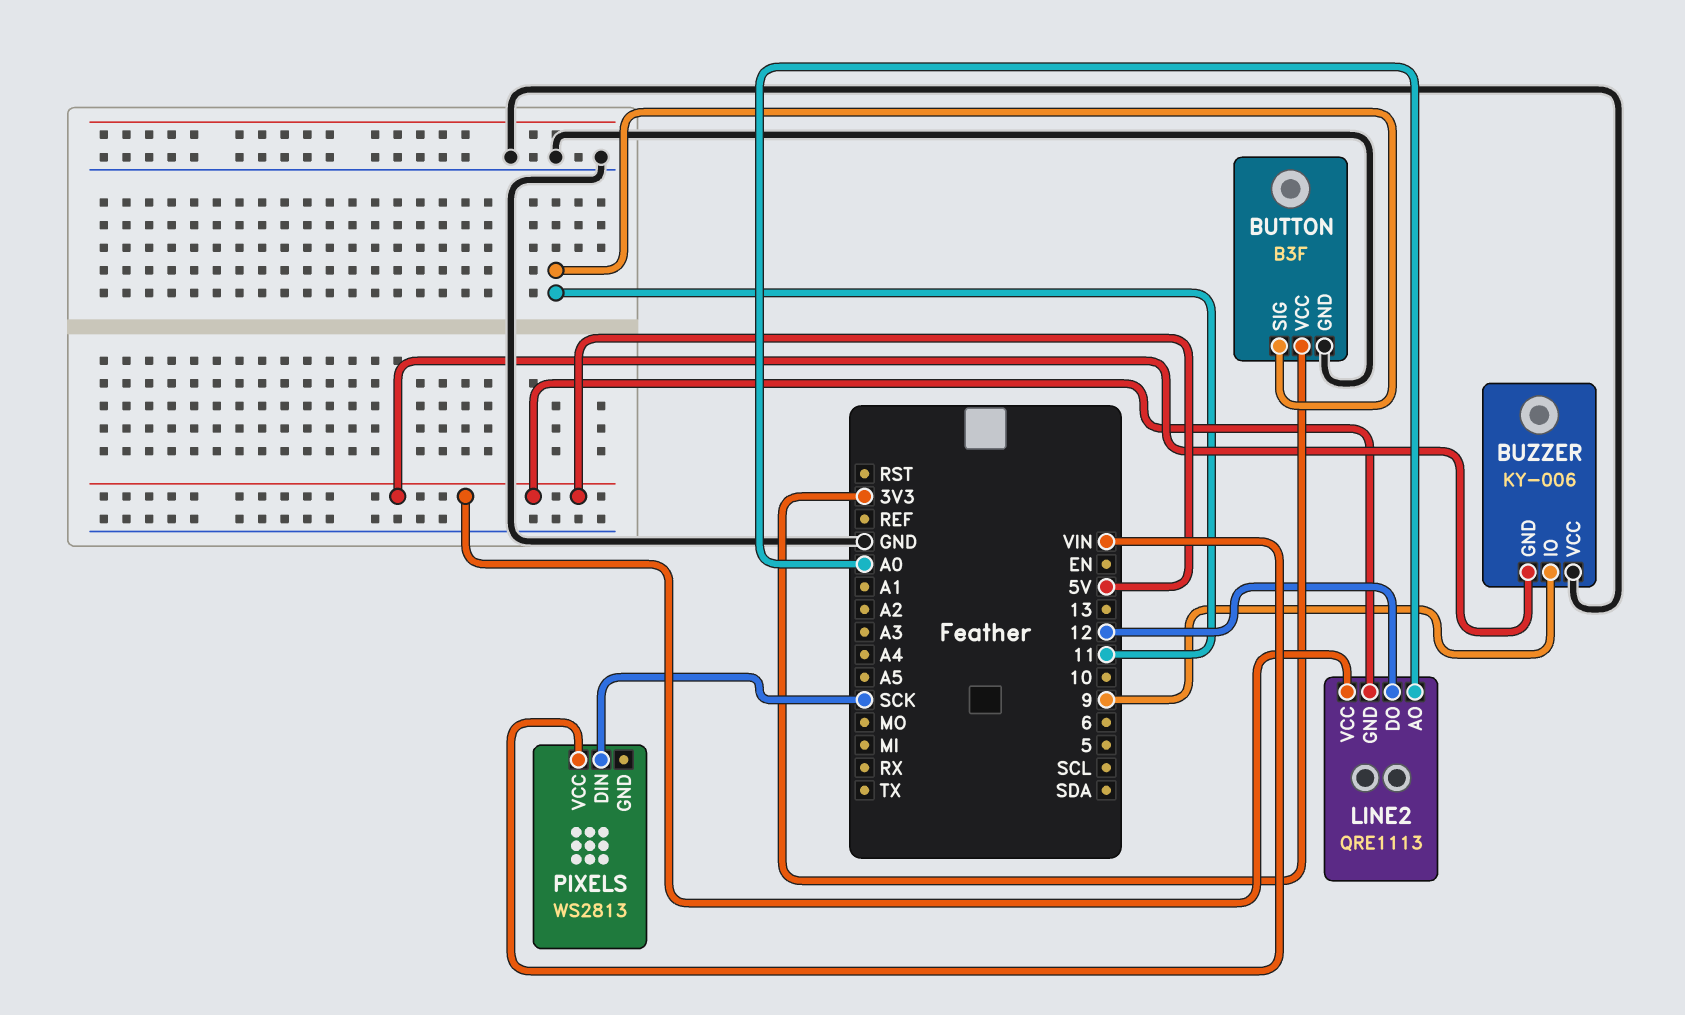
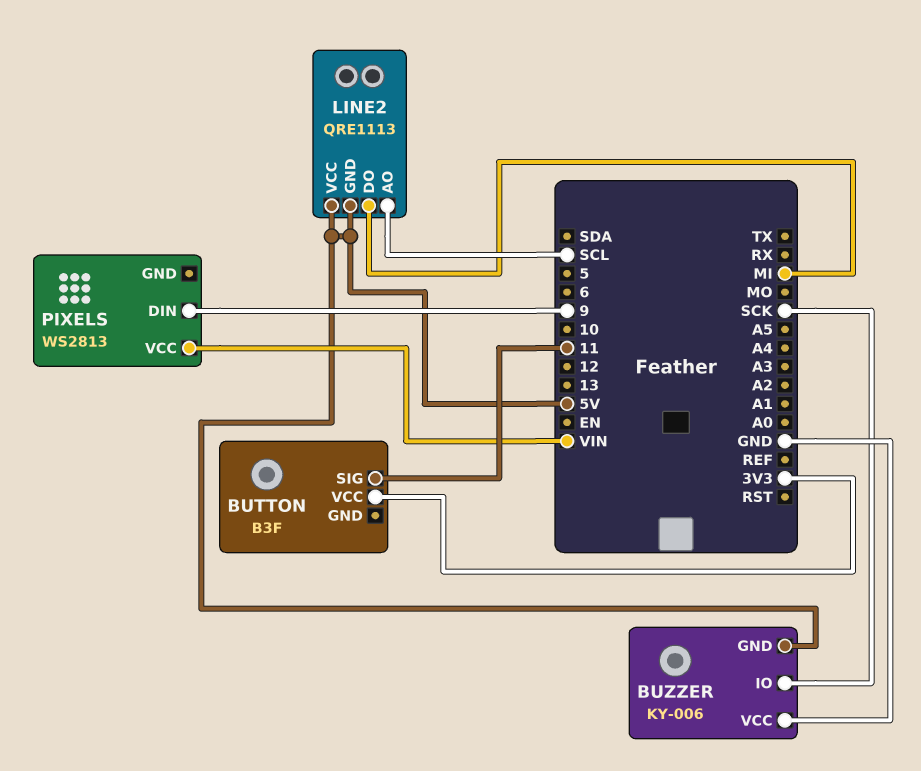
BUTTON pin GND: GND -> none
BUZZER pin IO: 9 -> SCK
LINE2 pin AO: A0 -> SCL
LINE2 pin DO: 12 -> MI
PIXELS pin DIN: SCK -> 9

